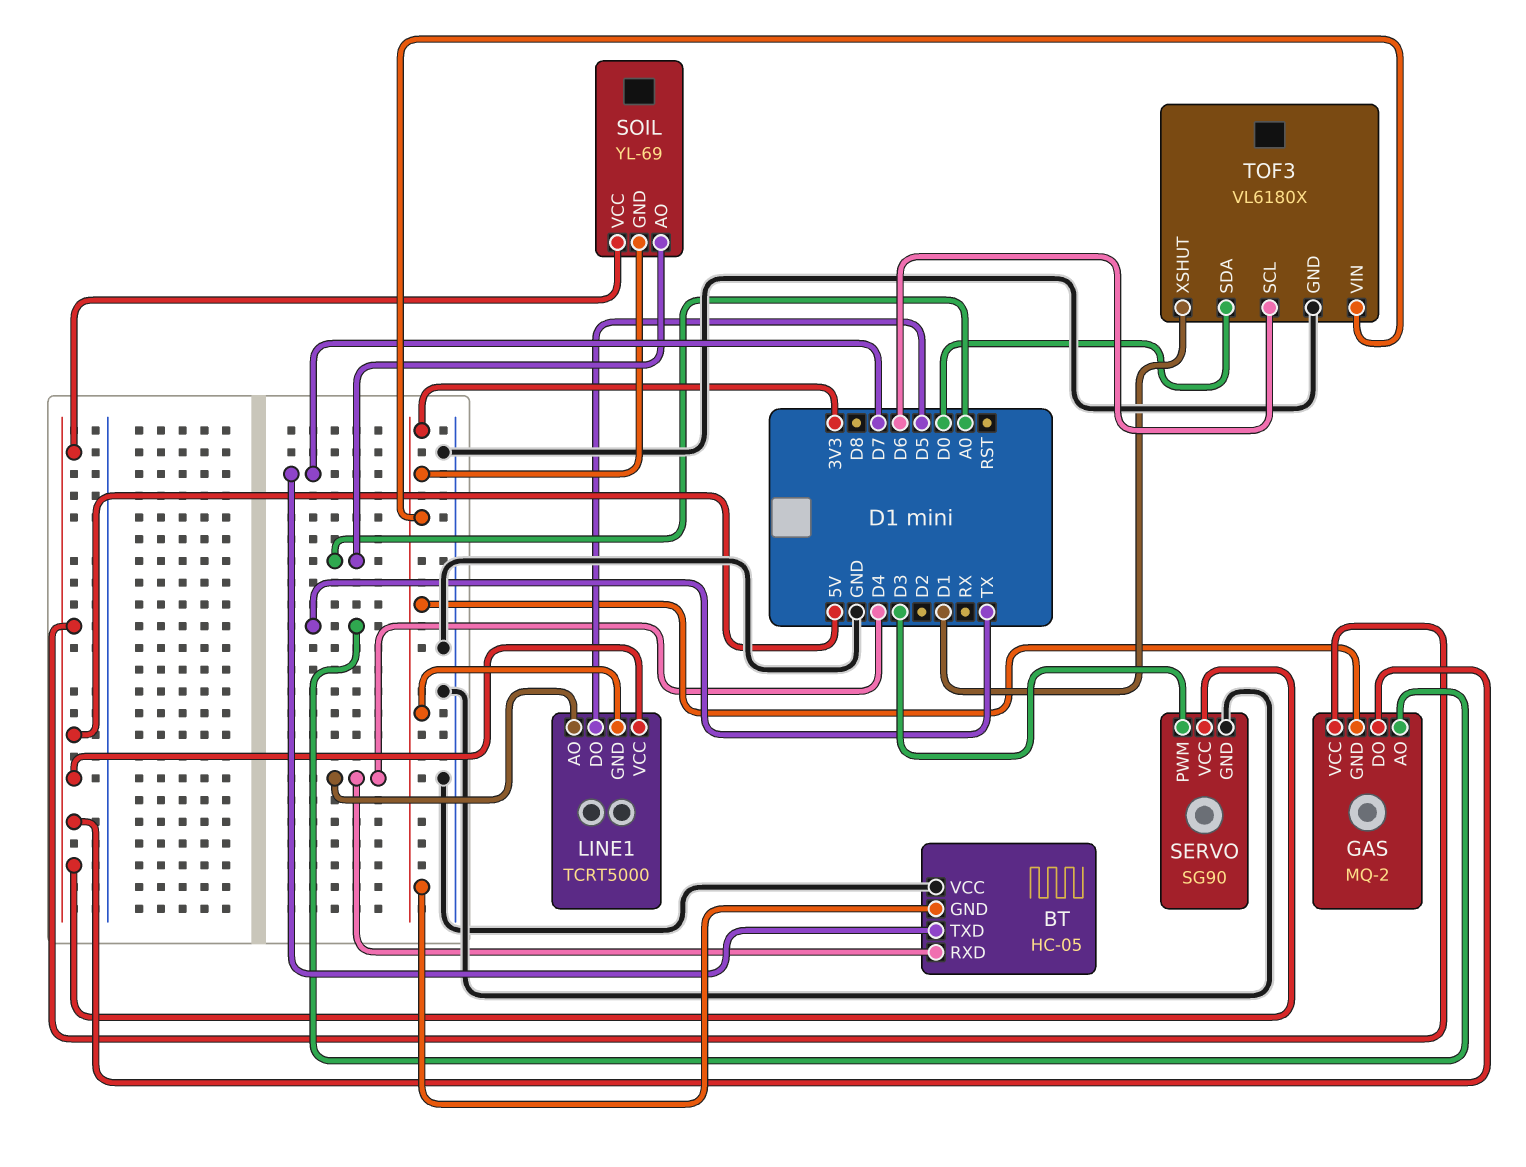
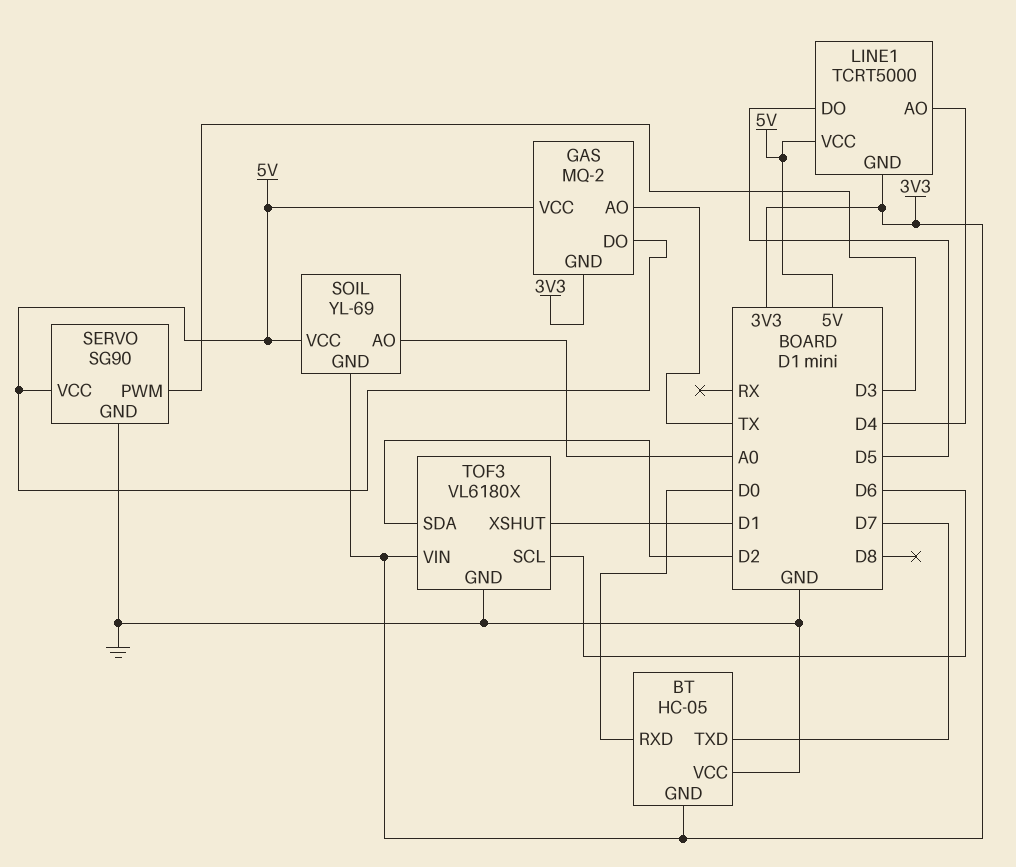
BT pin RXD: D4 -> D0
TOF3 pin SDA: D0 -> D2

